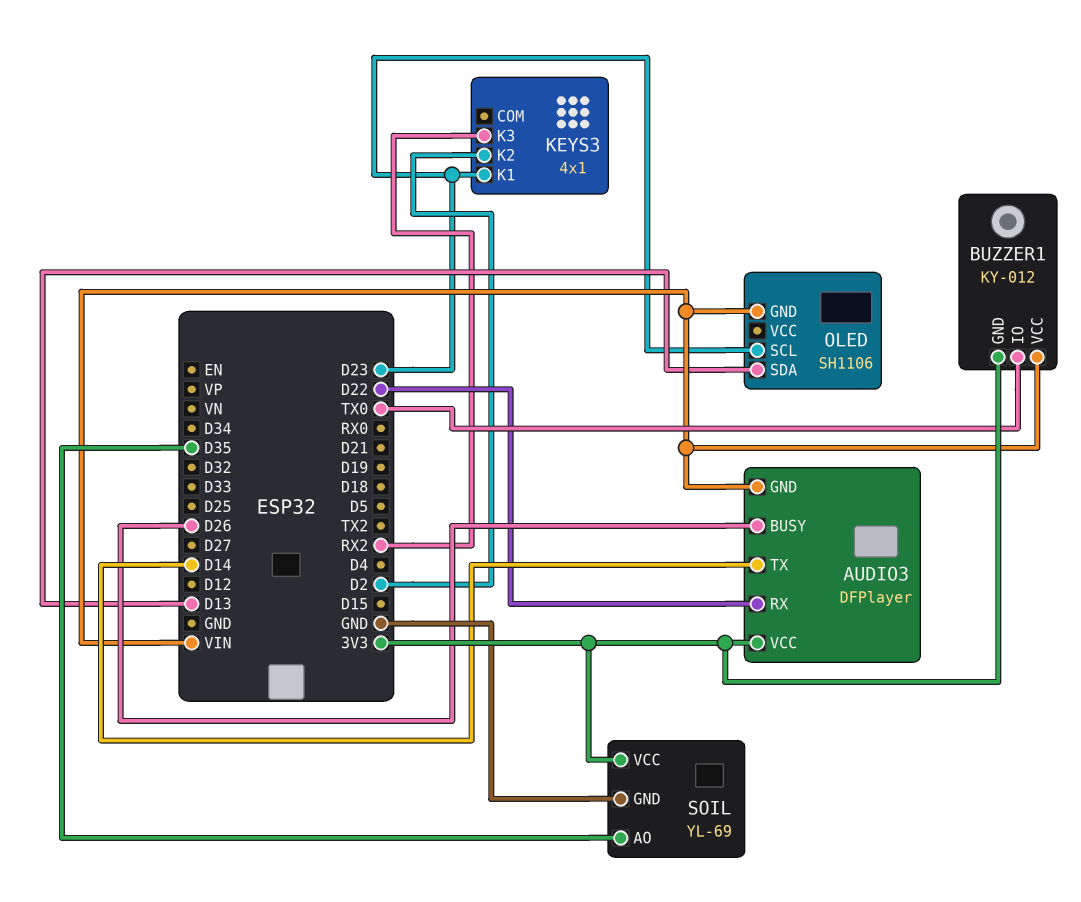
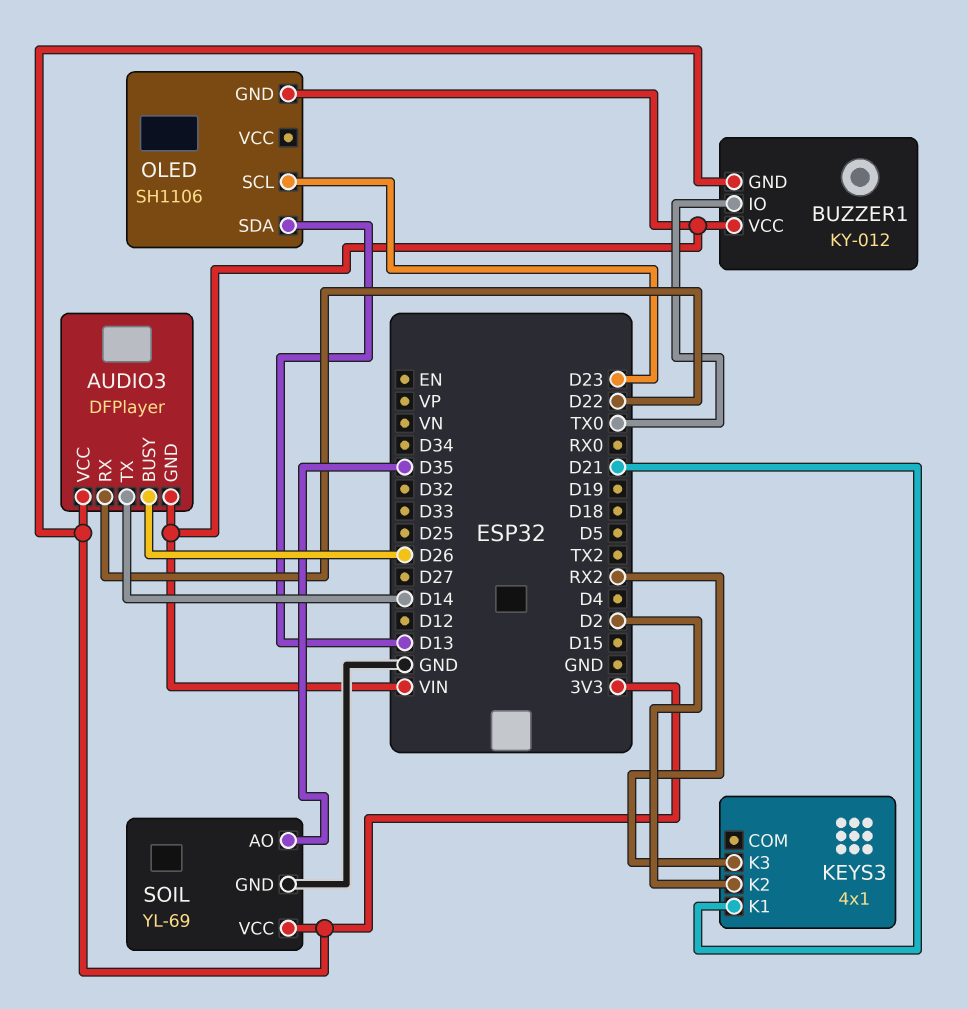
KEYS3 pin K1: D23 -> D21

